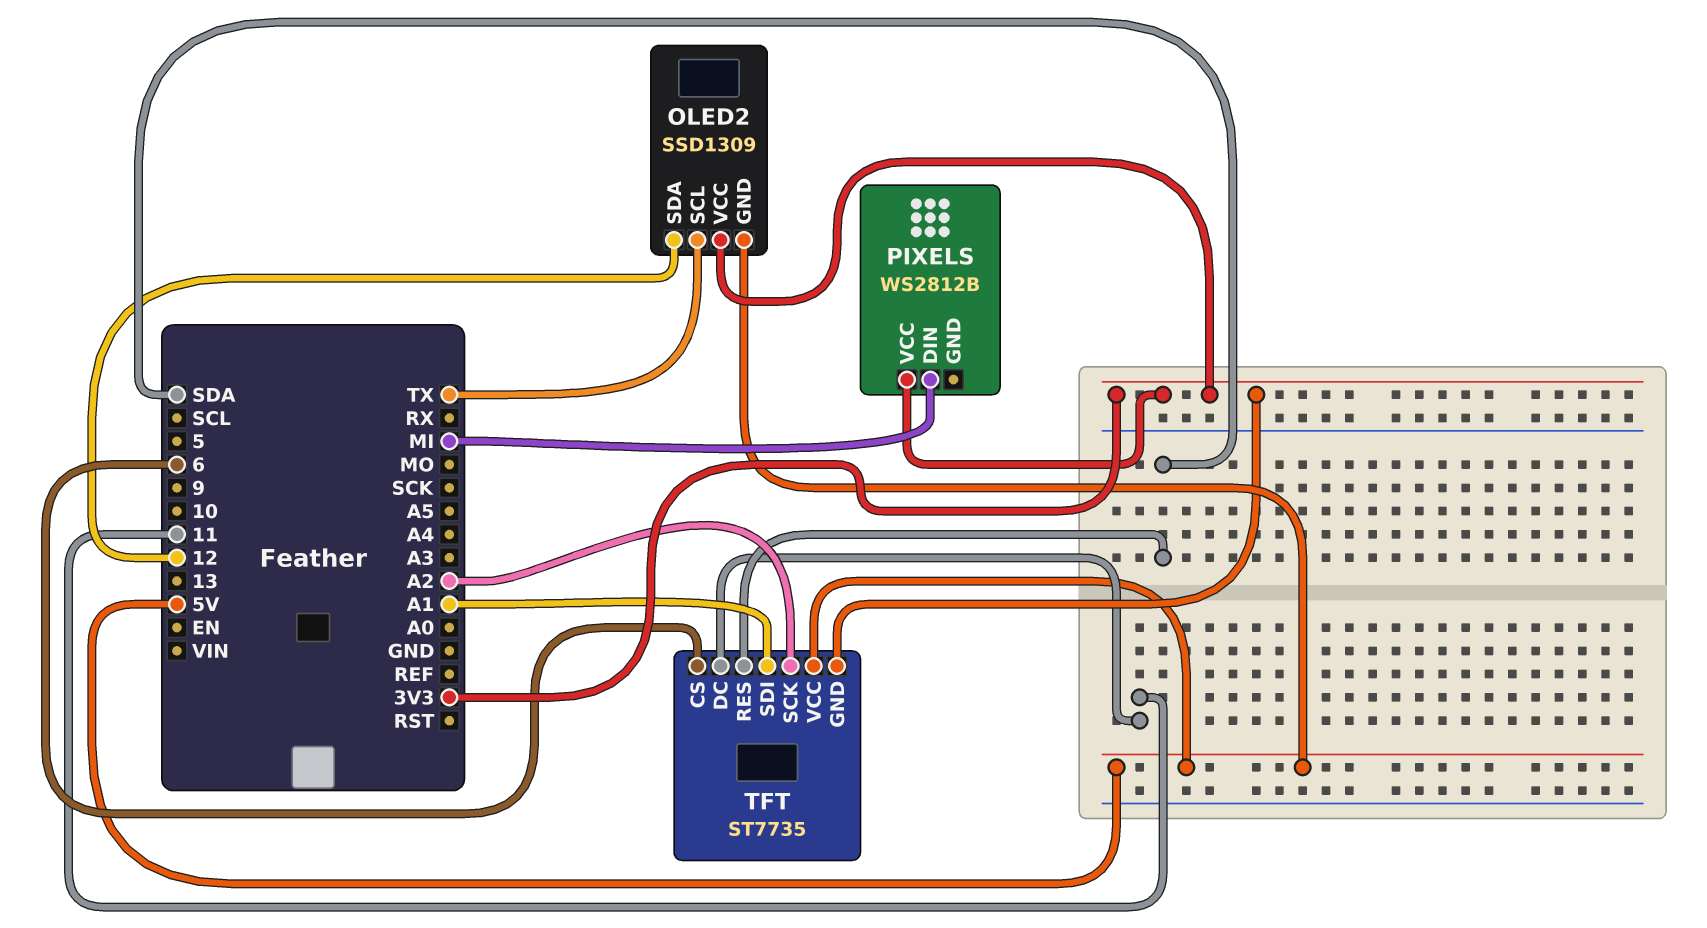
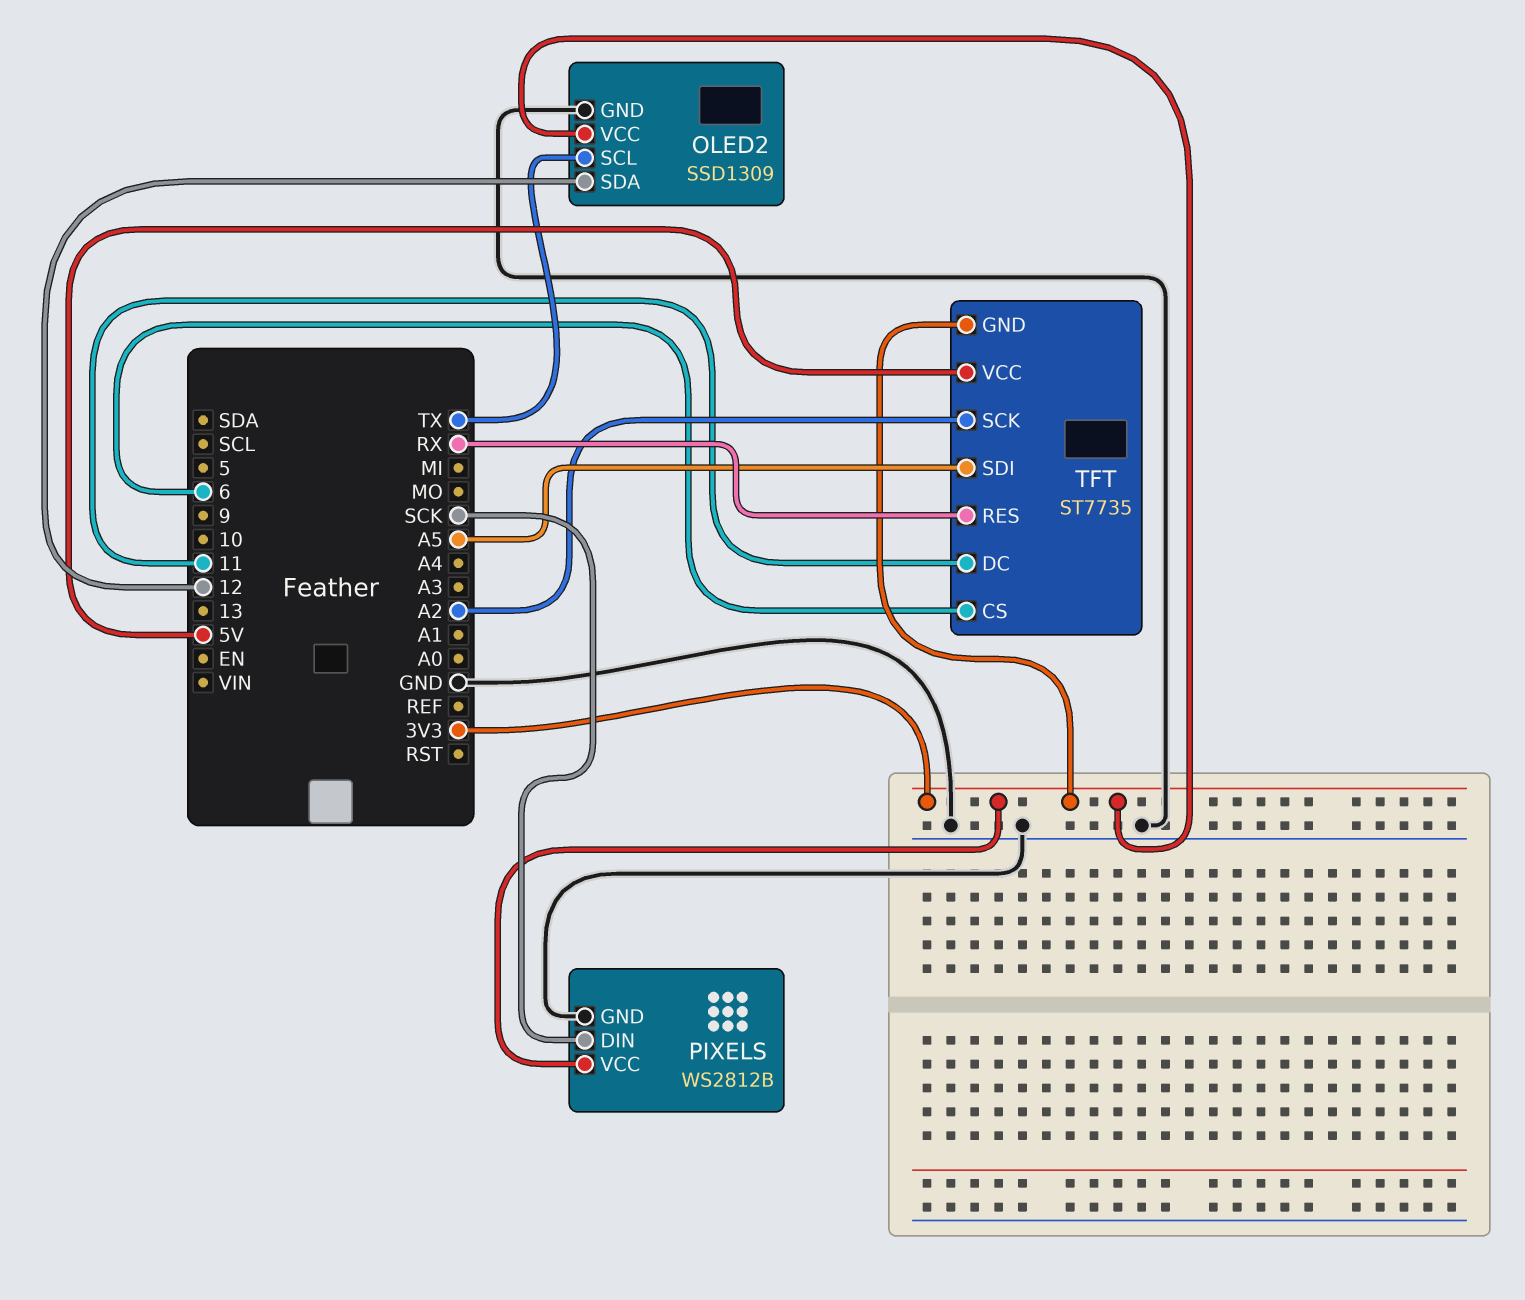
OLED2 pin GND: 5V -> GND
PIXELS pin DIN: MI -> SCK
PIXELS pin GND: none -> GND
TFT pin RES: SDA -> RX
TFT pin SDI: A1 -> A5

